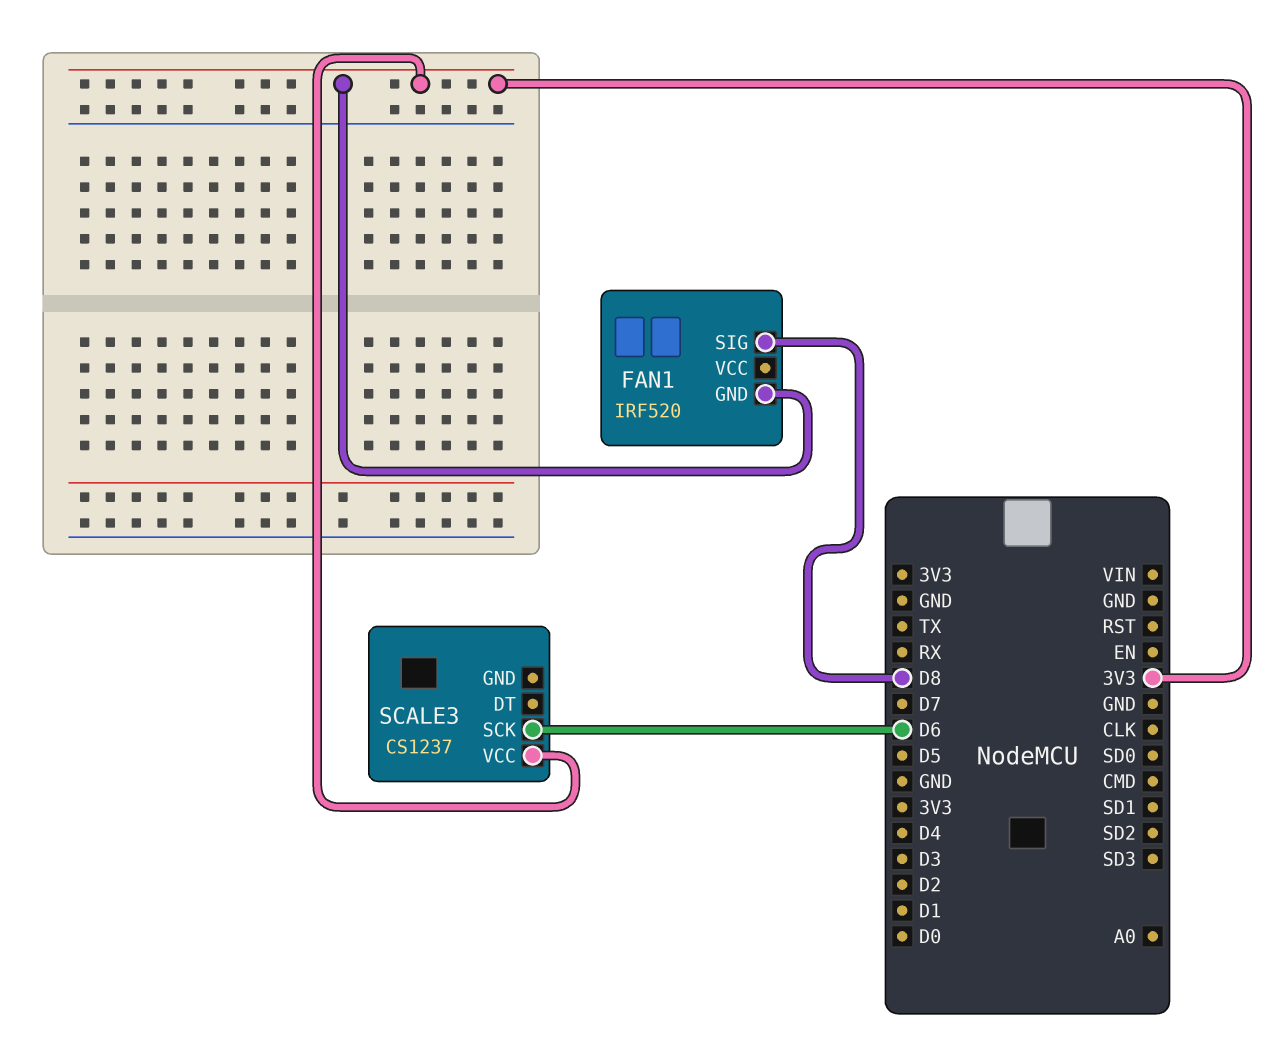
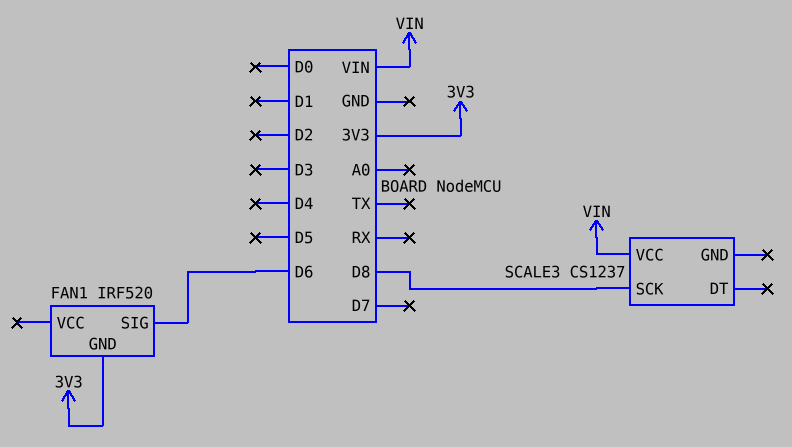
FAN1 pin SIG: D8 -> D6
SCALE3 pin SCK: D6 -> D8
SCALE3 pin VCC: 3V3 -> VIN

